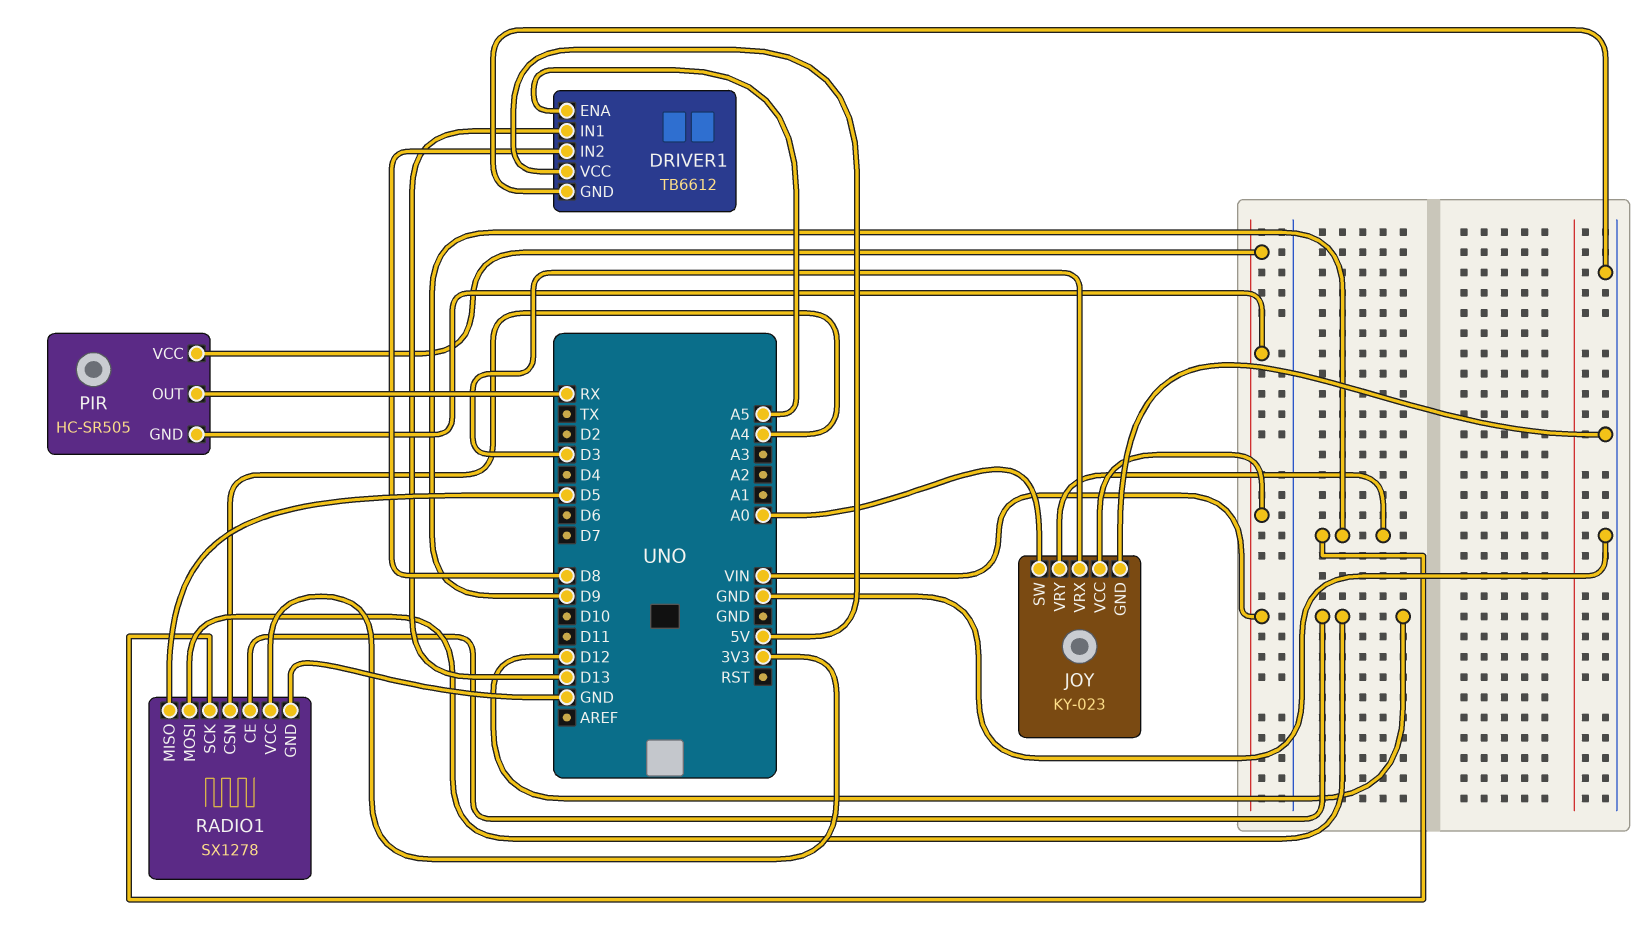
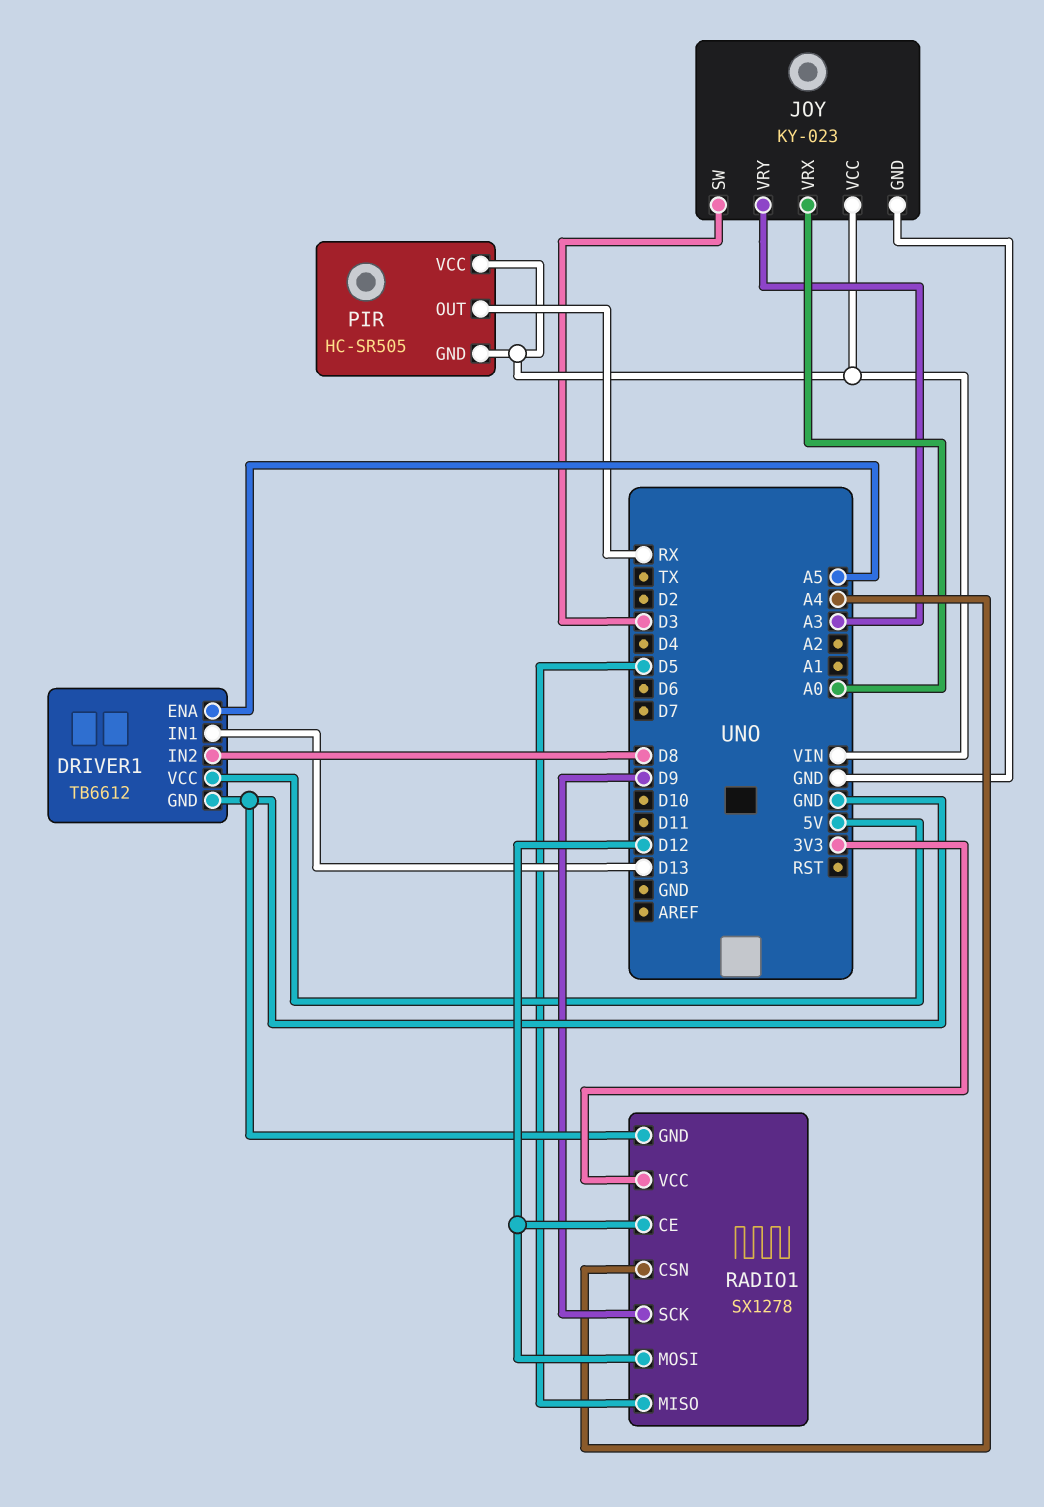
JOY pin SW: A0 -> D3
JOY pin VRX: D3 -> A0
JOY pin VRY: D9 -> A3

